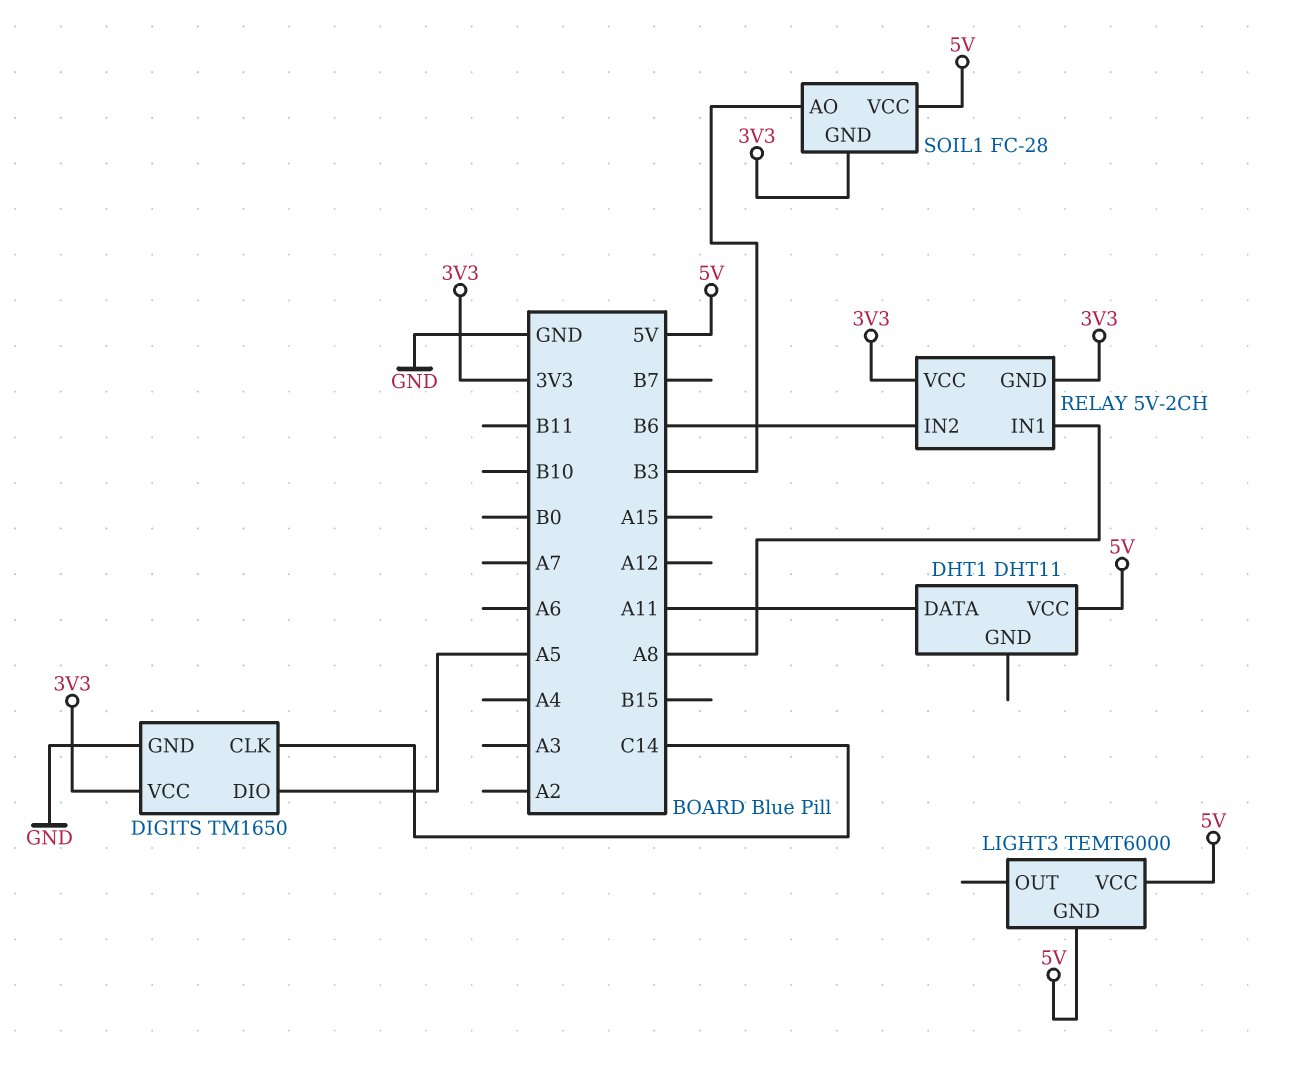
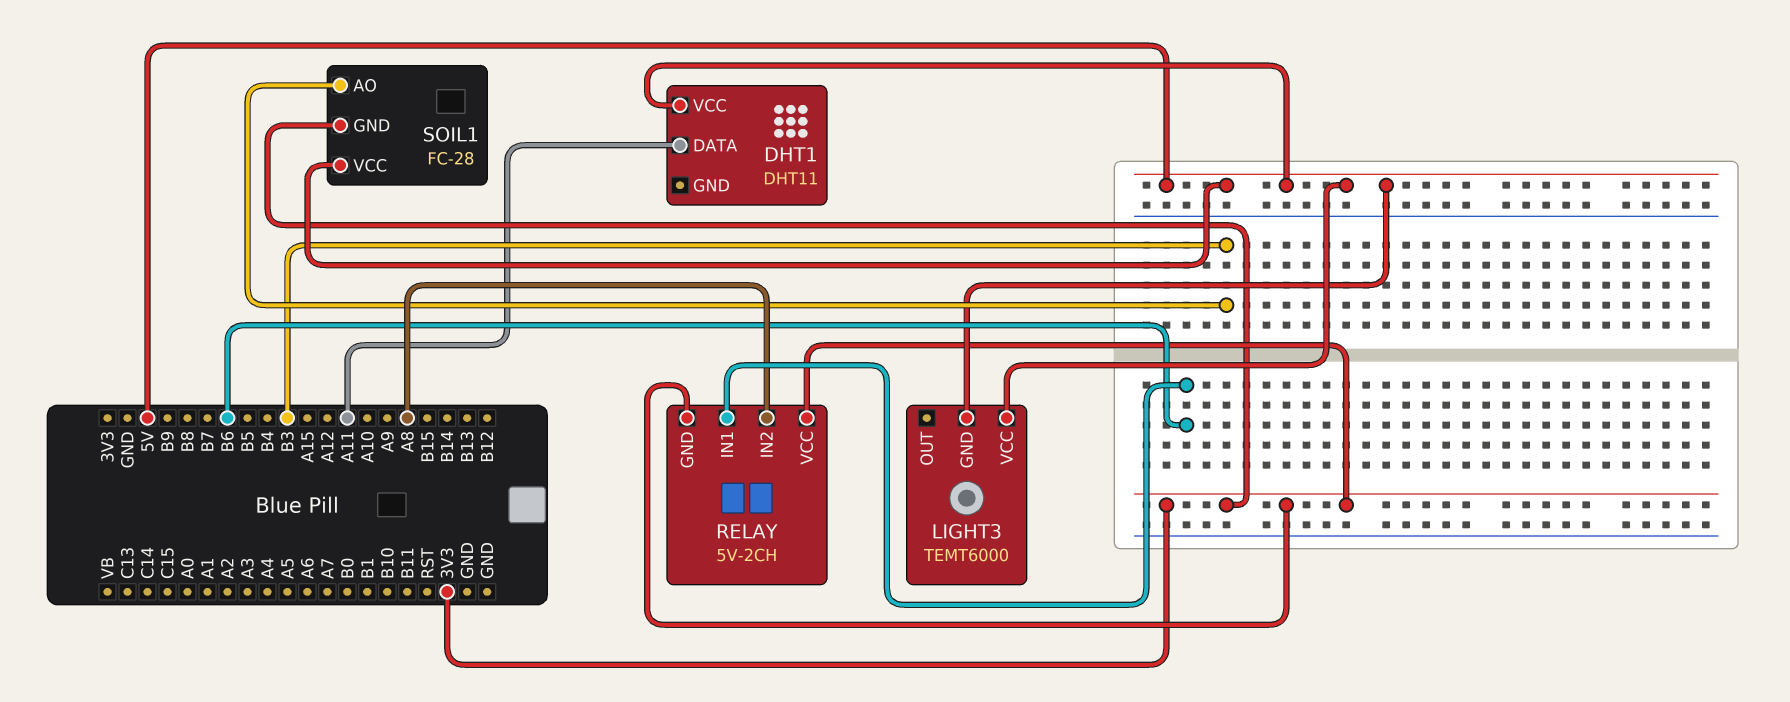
DIGITS: TM1650 -> none
DIGITS pin CLK: C14 -> none
DIGITS pin DIO: A5 -> none
DIGITS pin GND: GND -> none
DIGITS pin VCC: 3V3 -> none
RELAY pin IN1: A8 -> B6
RELAY pin IN2: B6 -> A8

